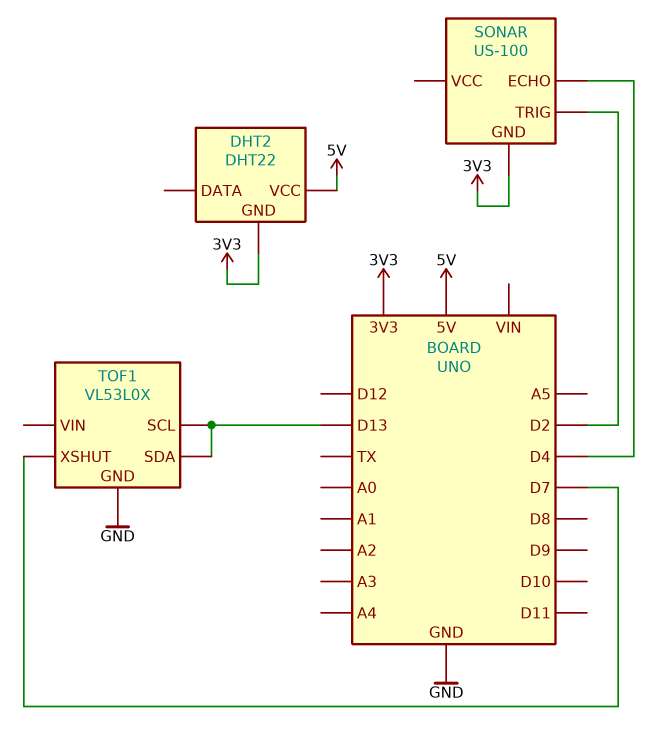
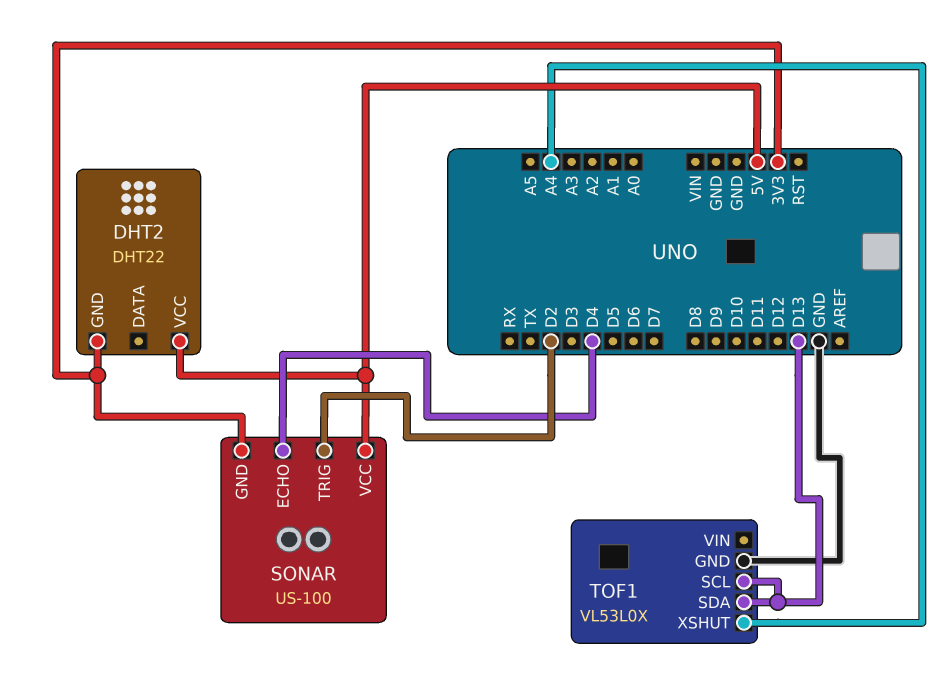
SONAR pin VCC: none -> 5V
TOF1 pin XSHUT: D7 -> A4

